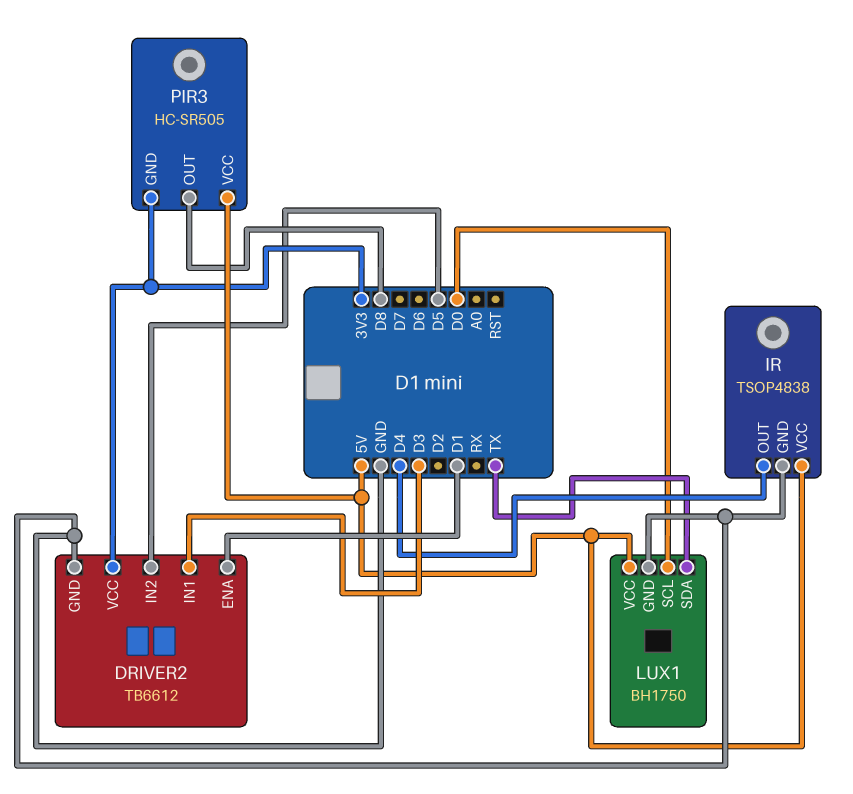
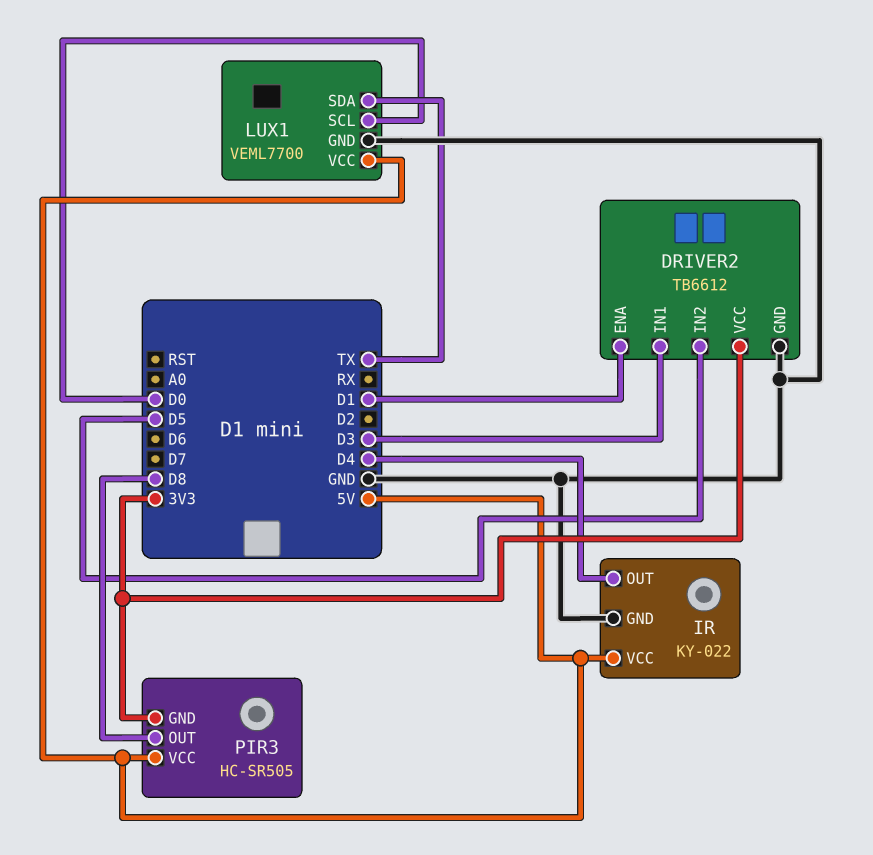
IR: TSOP4838 -> KY-022
LUX1: BH1750 -> VEML7700

